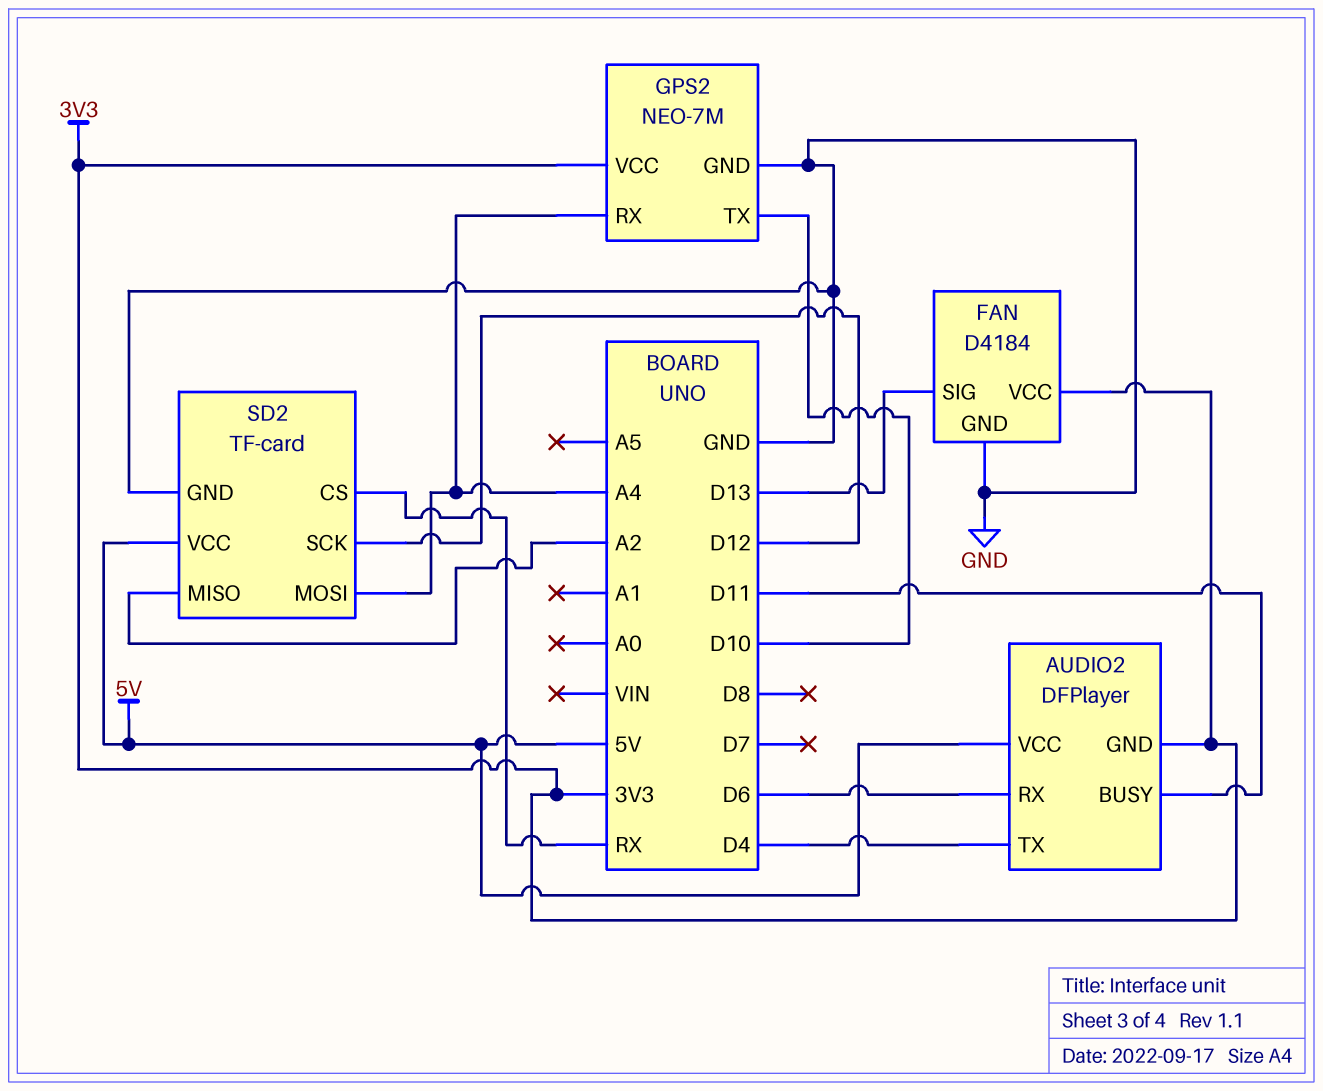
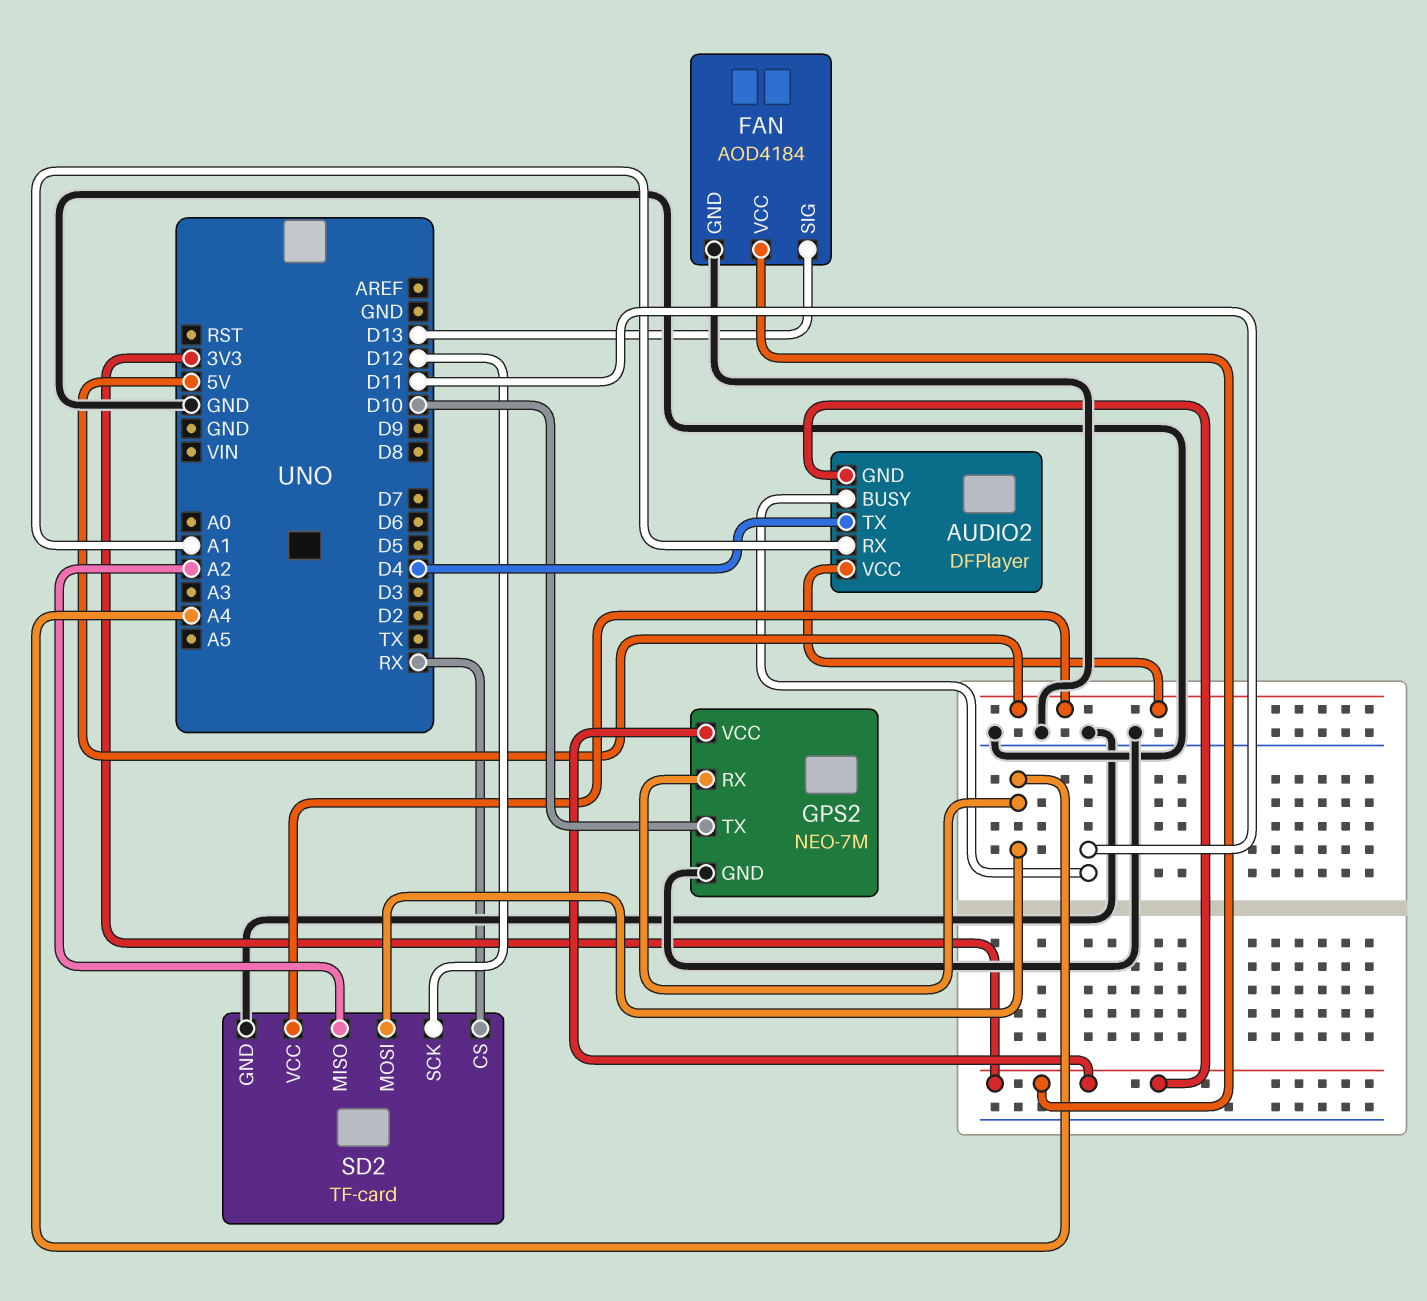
AUDIO2 pin RX: D6 -> A1
FAN: D4184 -> AOD4184

